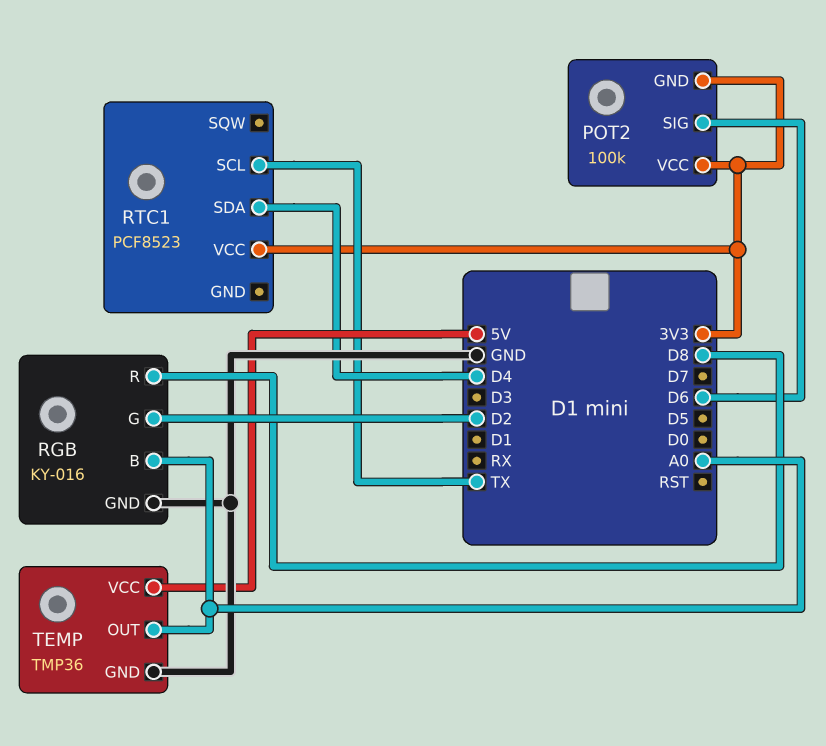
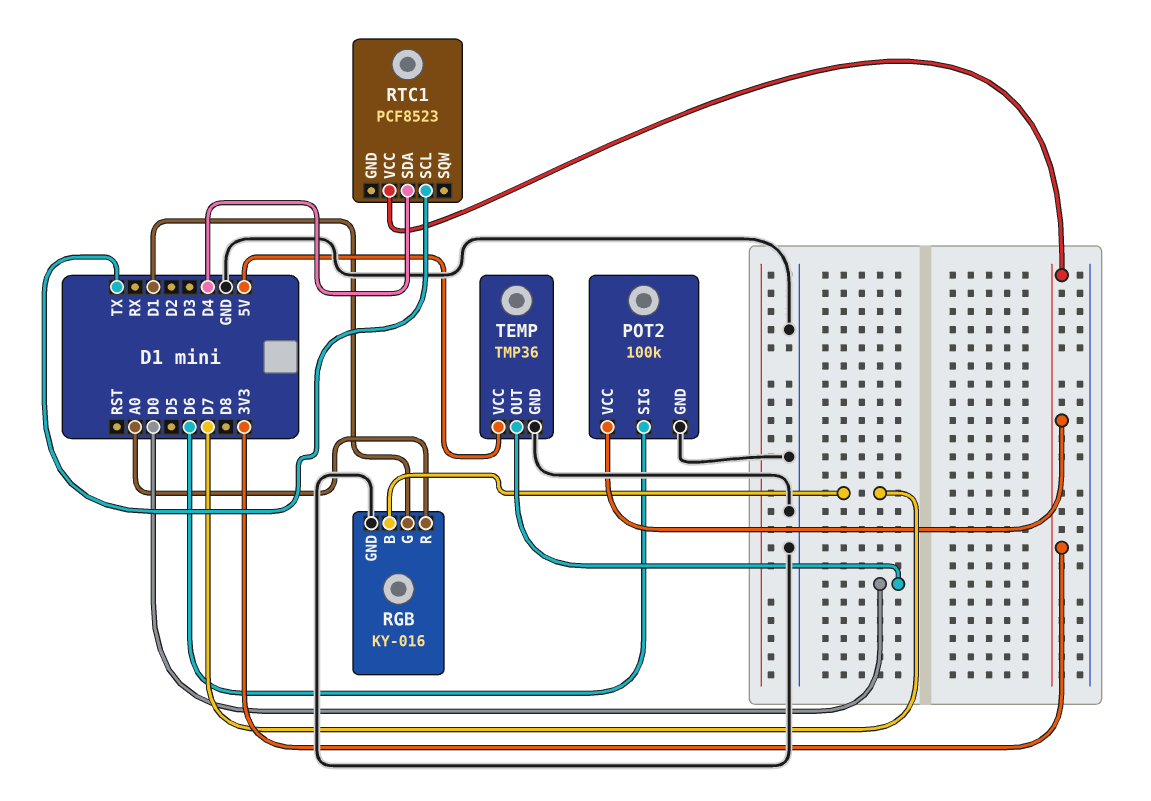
POT2 pin GND: 3V3 -> GND
RGB pin B: A0 -> D7
RGB pin G: D2 -> D1
RGB pin R: D8 -> A0
TEMP pin OUT: A0 -> D0

